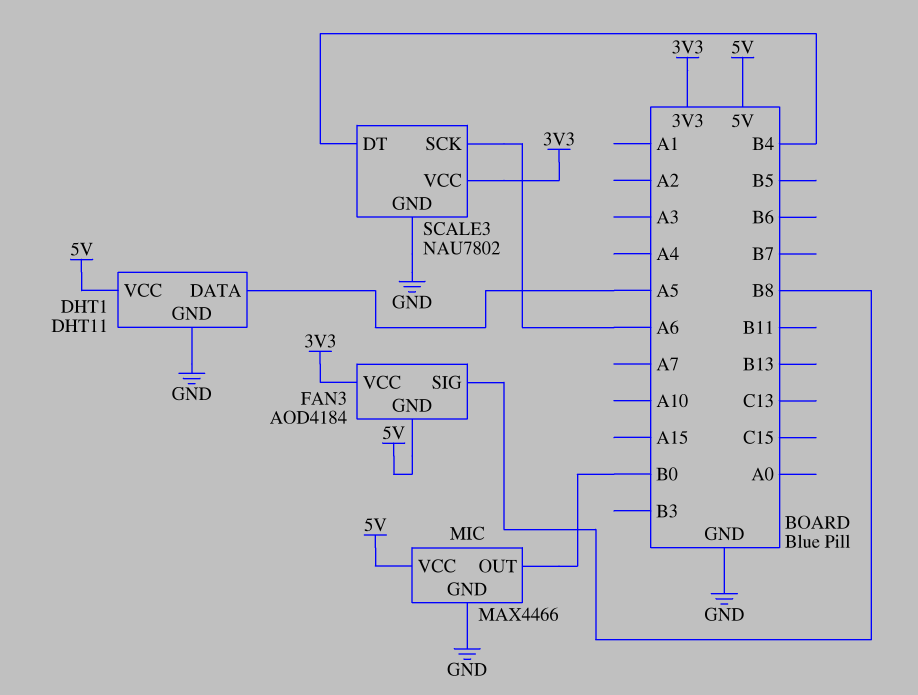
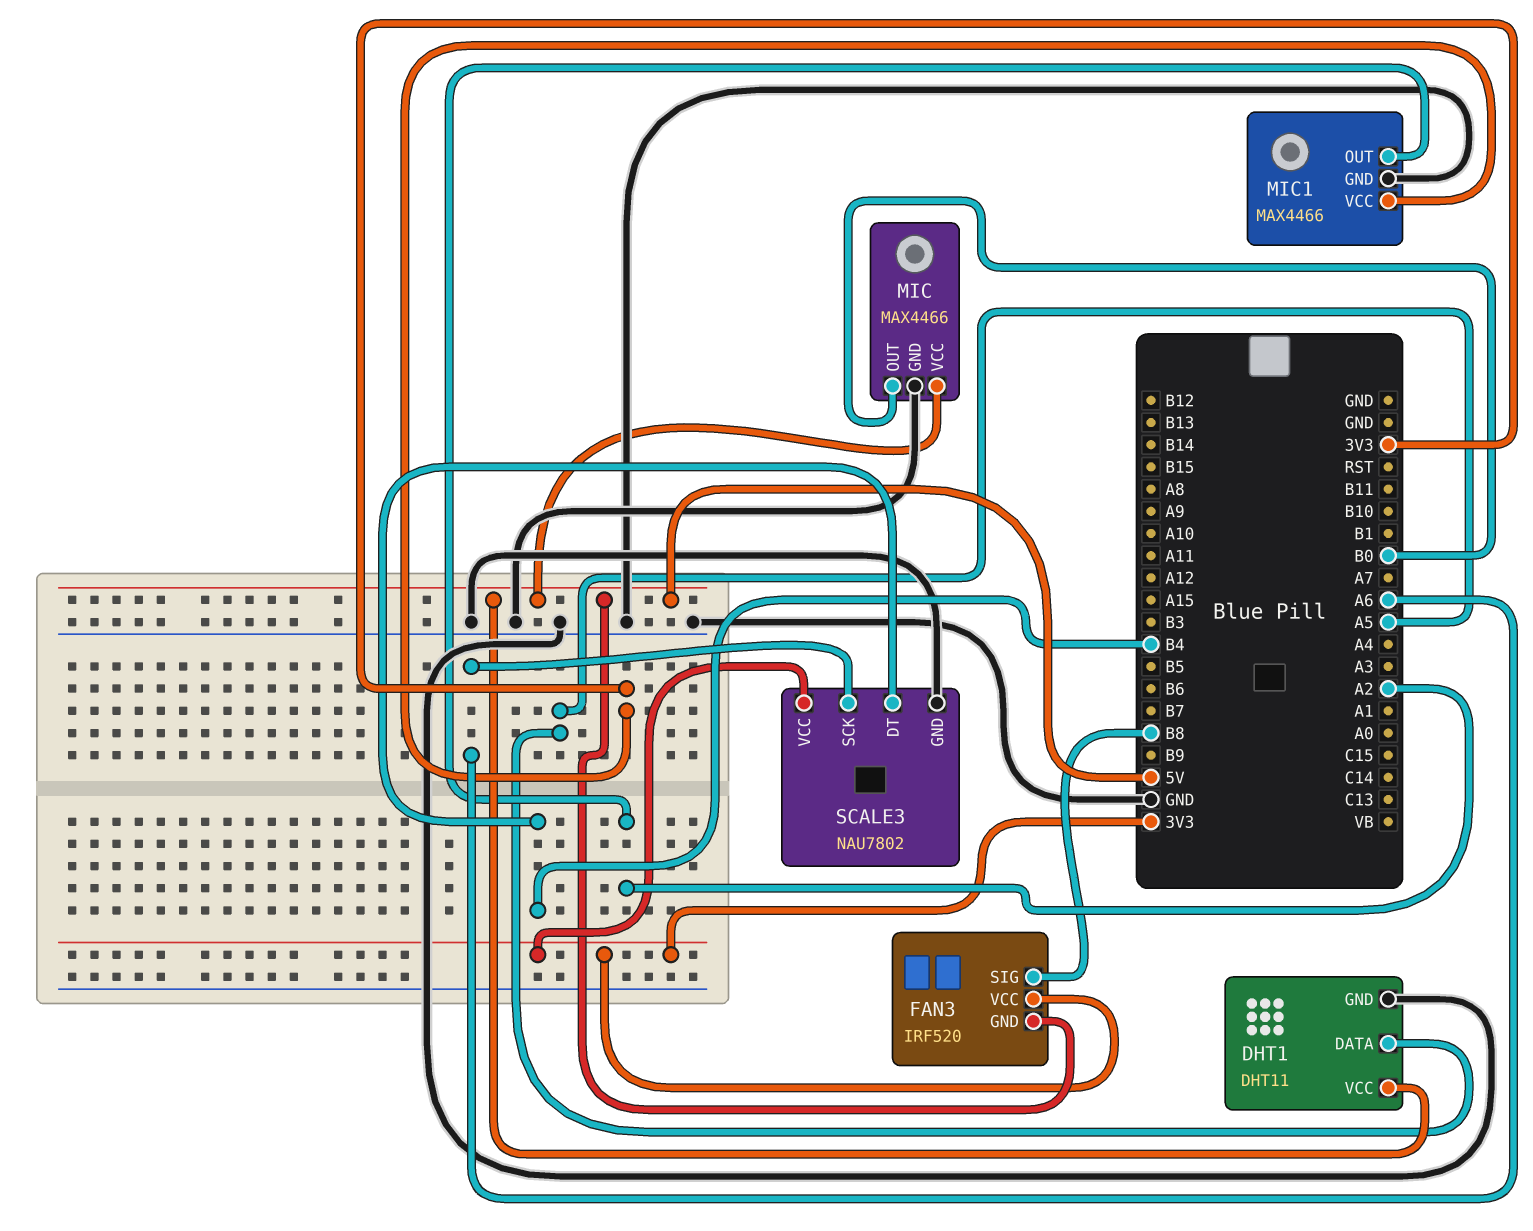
FAN3: AOD4184 -> IRF520
MIC1: none -> MAX4466
MIC1 pin GND: none -> GND
MIC1 pin OUT: none -> A2
MIC1 pin VCC: none -> 3V3

